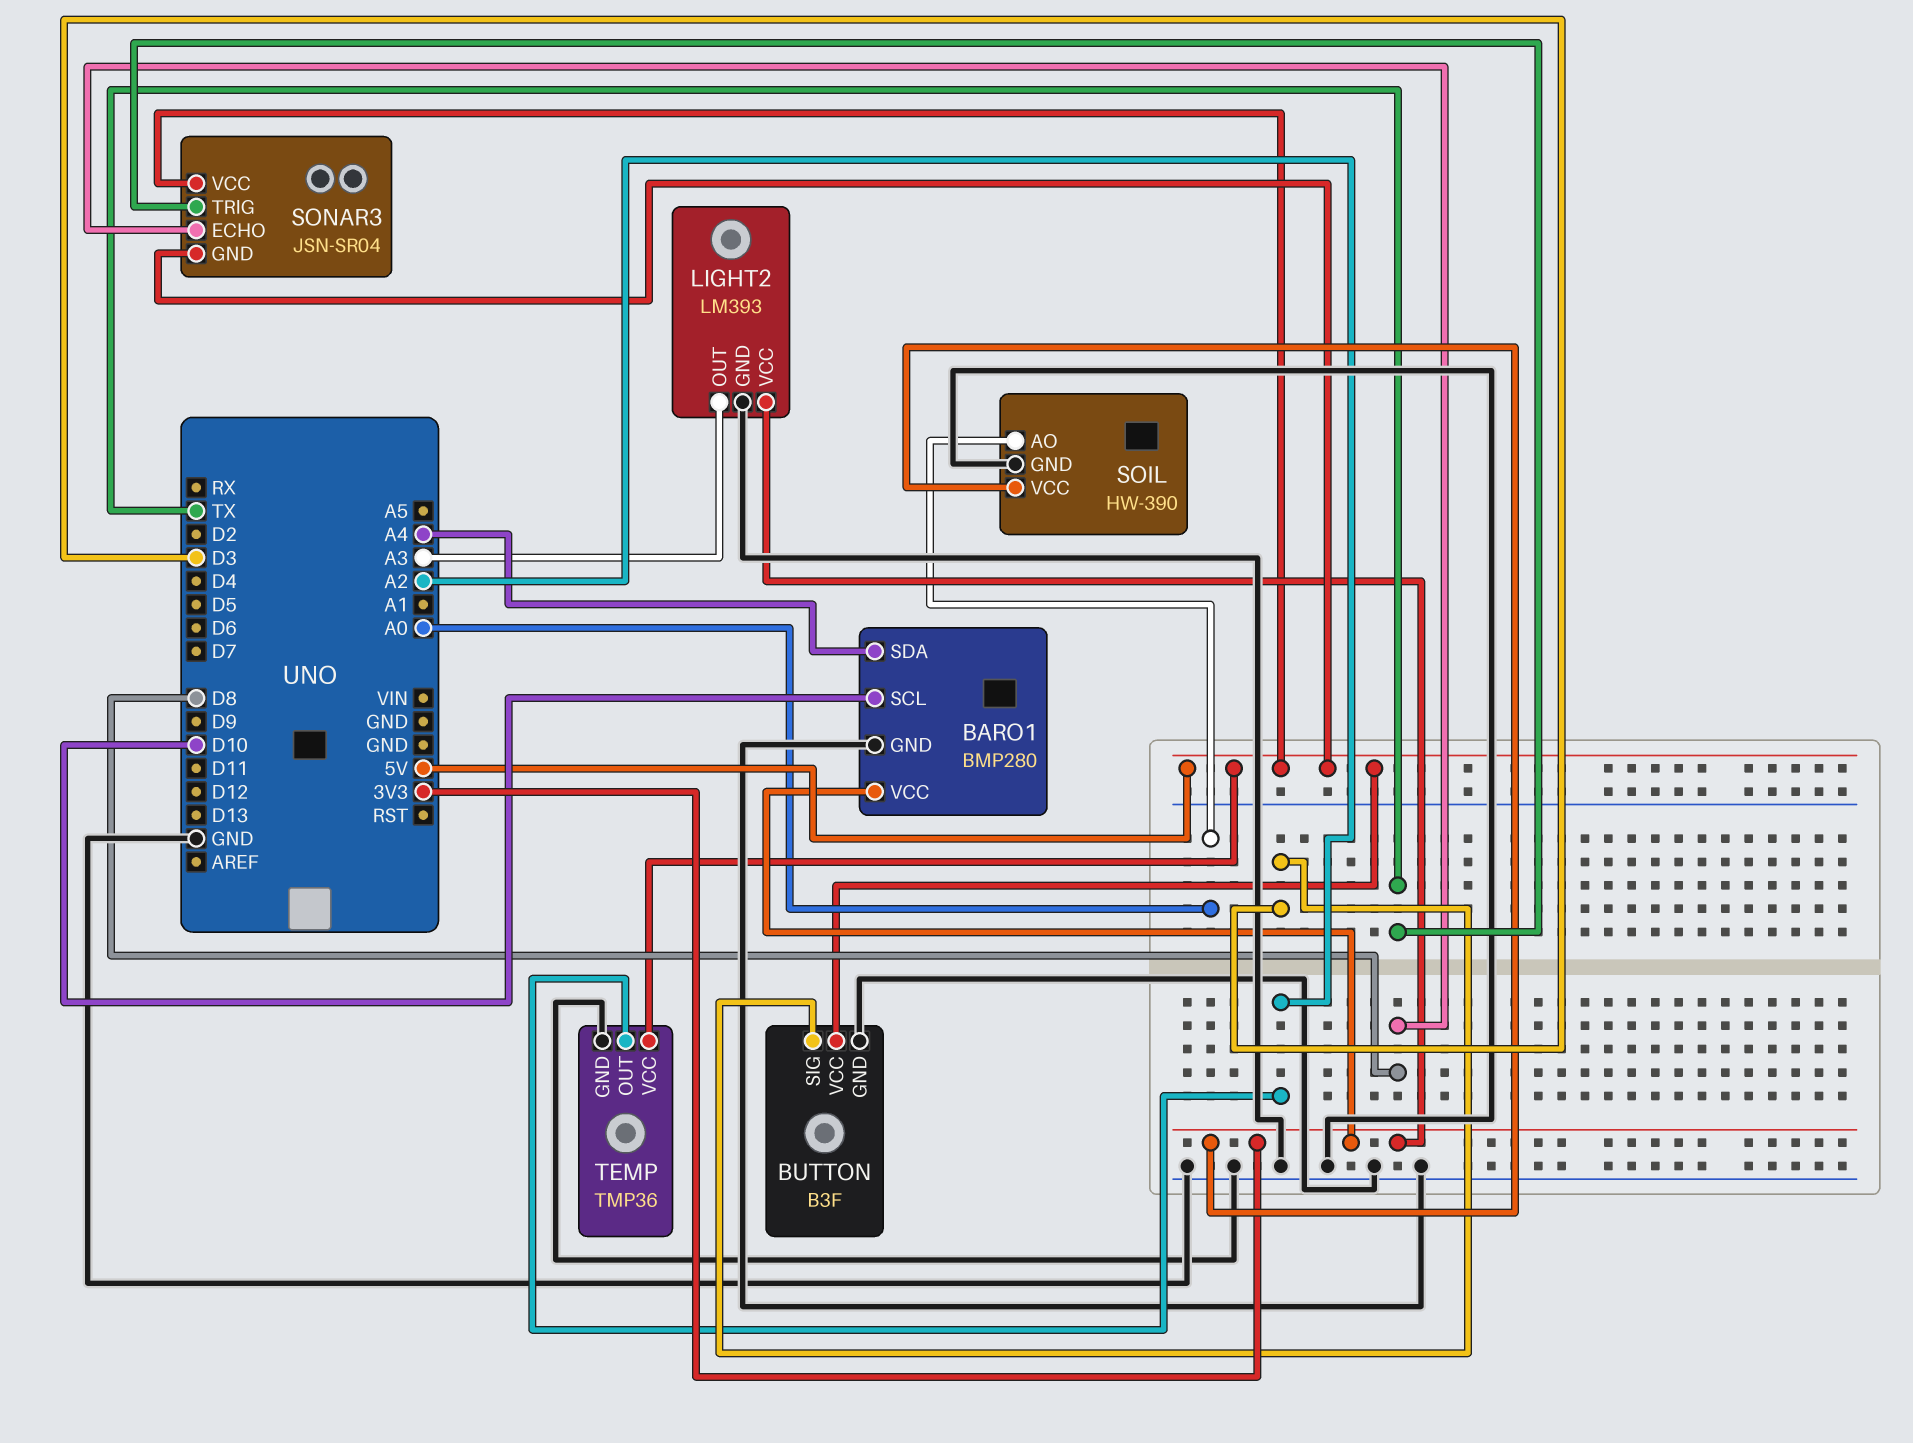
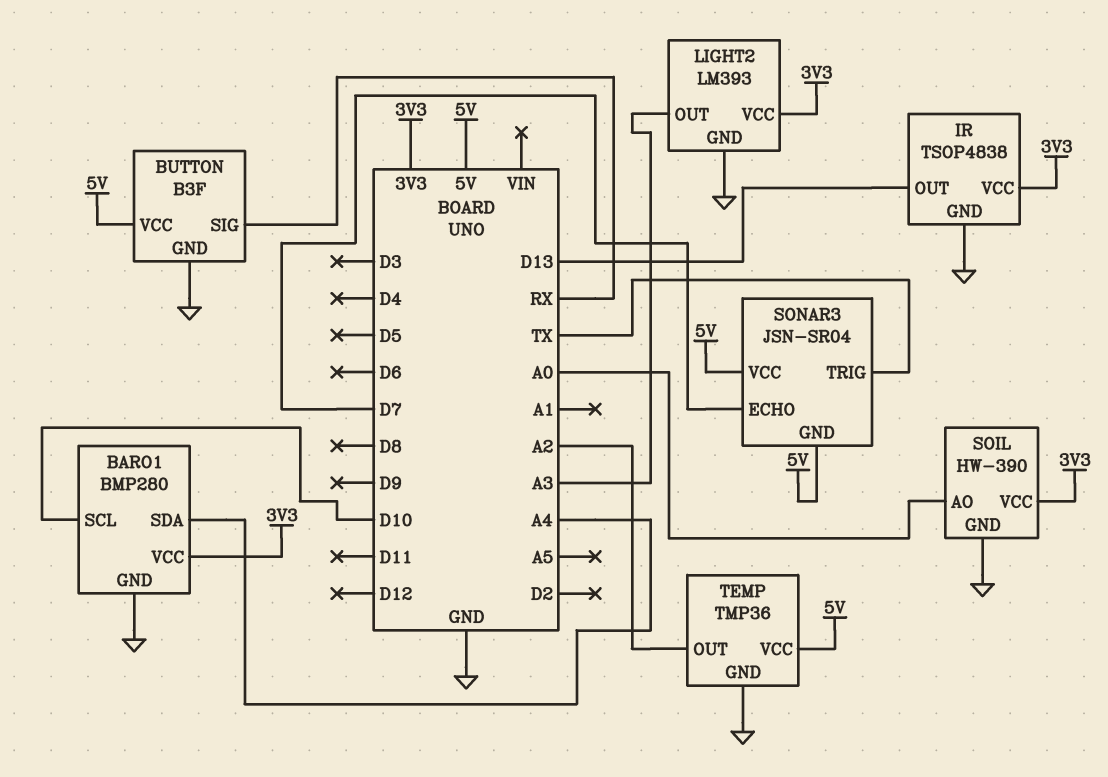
BUTTON pin SIG: D3 -> RX
IR: none -> TSOP4838
IR pin GND: none -> GND
IR pin OUT: none -> D13
IR pin VCC: none -> 3V3
SONAR3 pin ECHO: D8 -> D7

